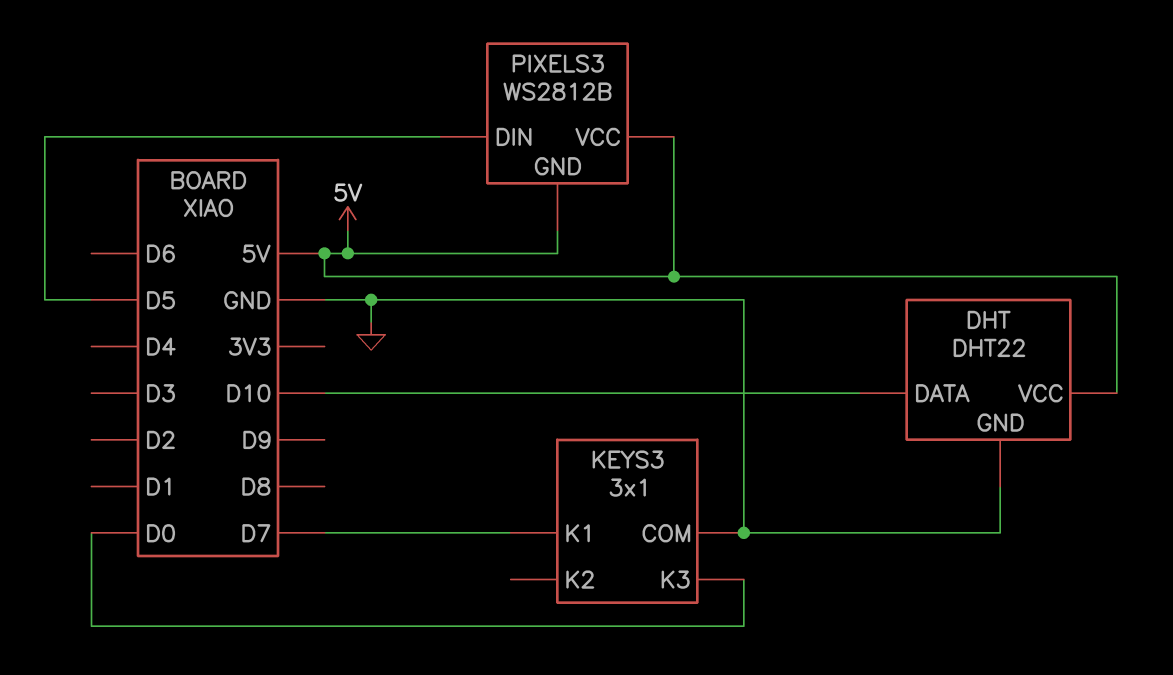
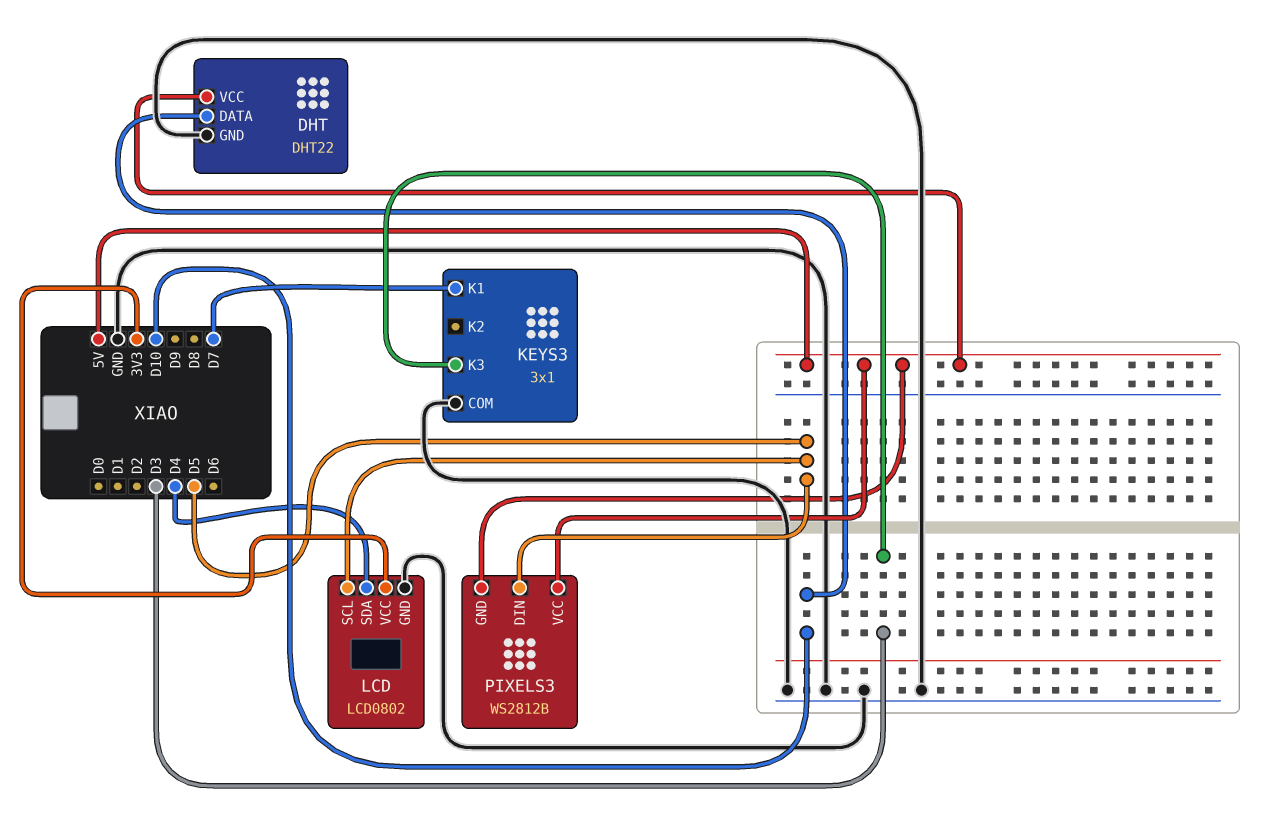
KEYS3 pin K3: D0 -> D3
LCD: none -> LCD0802
LCD pin GND: none -> GND
LCD pin SCL: none -> D5
LCD pin SDA: none -> D4
LCD pin VCC: none -> 3V3

